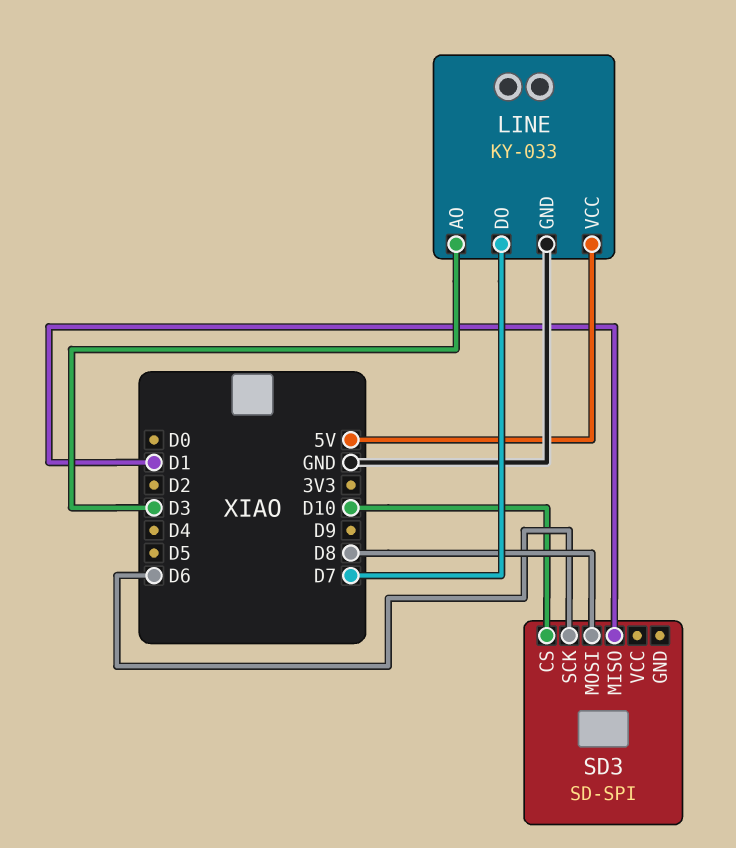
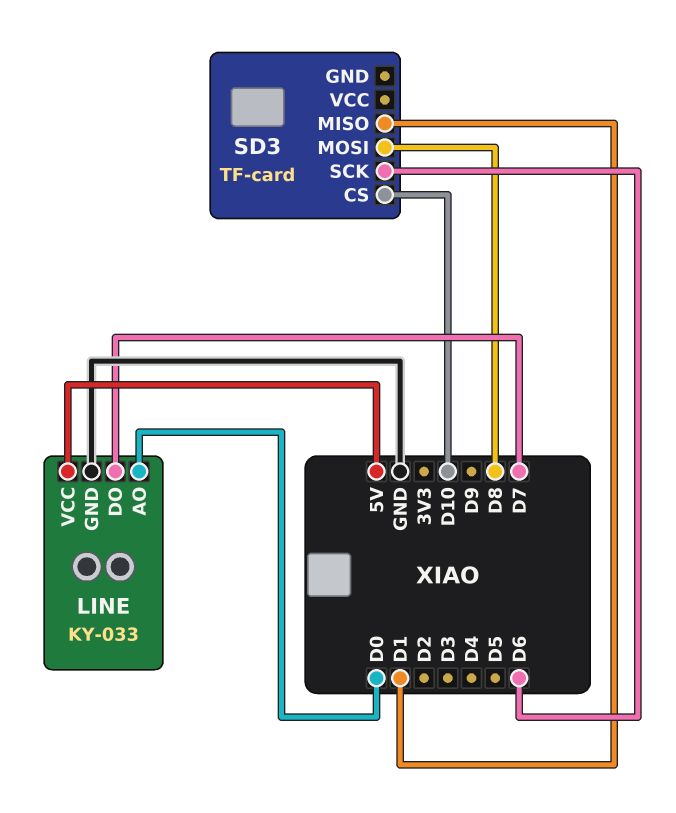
LINE pin AO: D3 -> D0
SD3: SD-SPI -> TF-card

